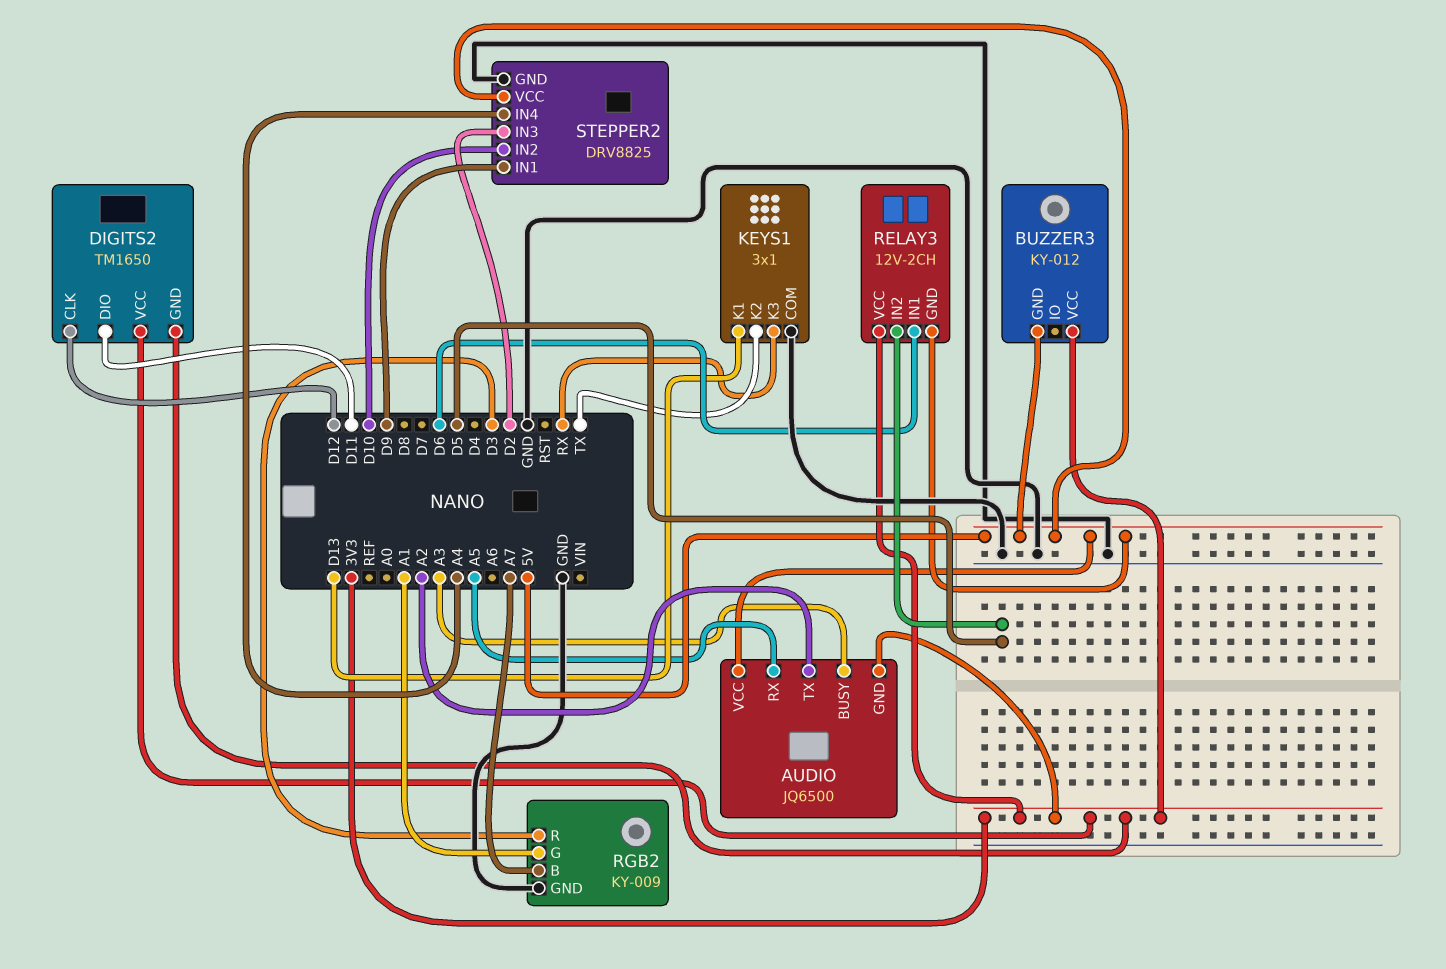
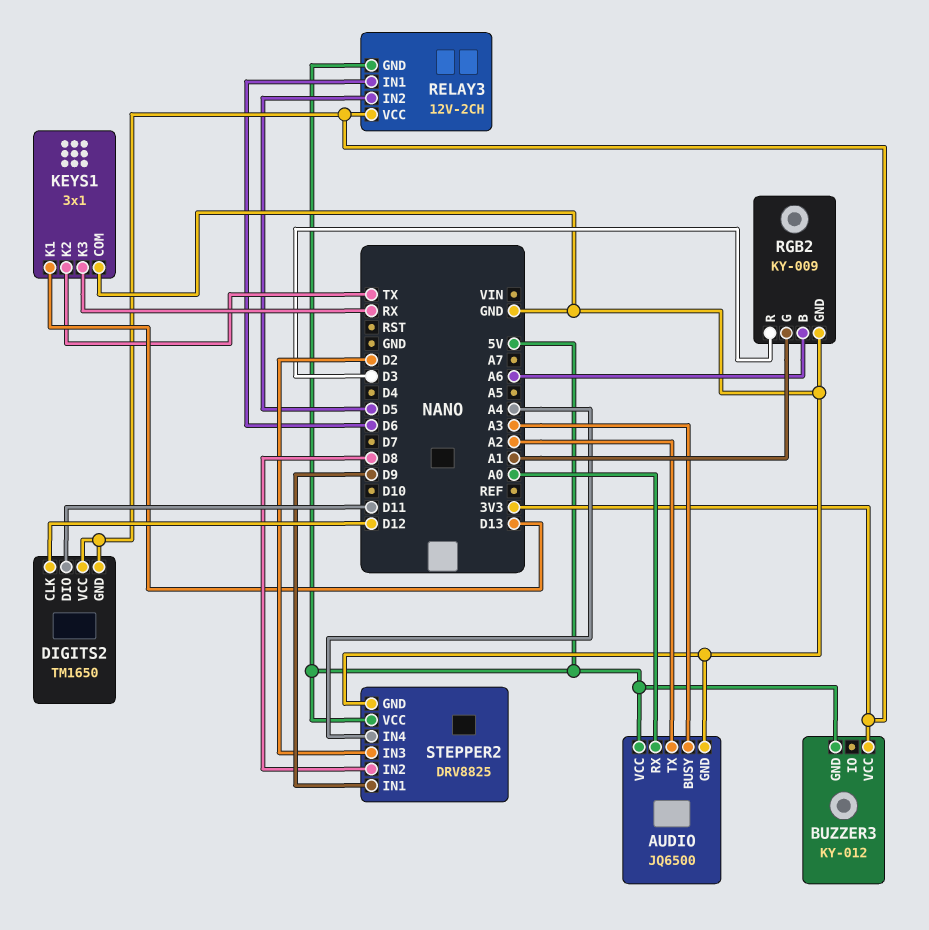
AUDIO pin GND: 3V3 -> GND
AUDIO pin RX: A5 -> A0
RGB2 pin B: A7 -> A6
STEPPER2 pin IN2: D10 -> D8

